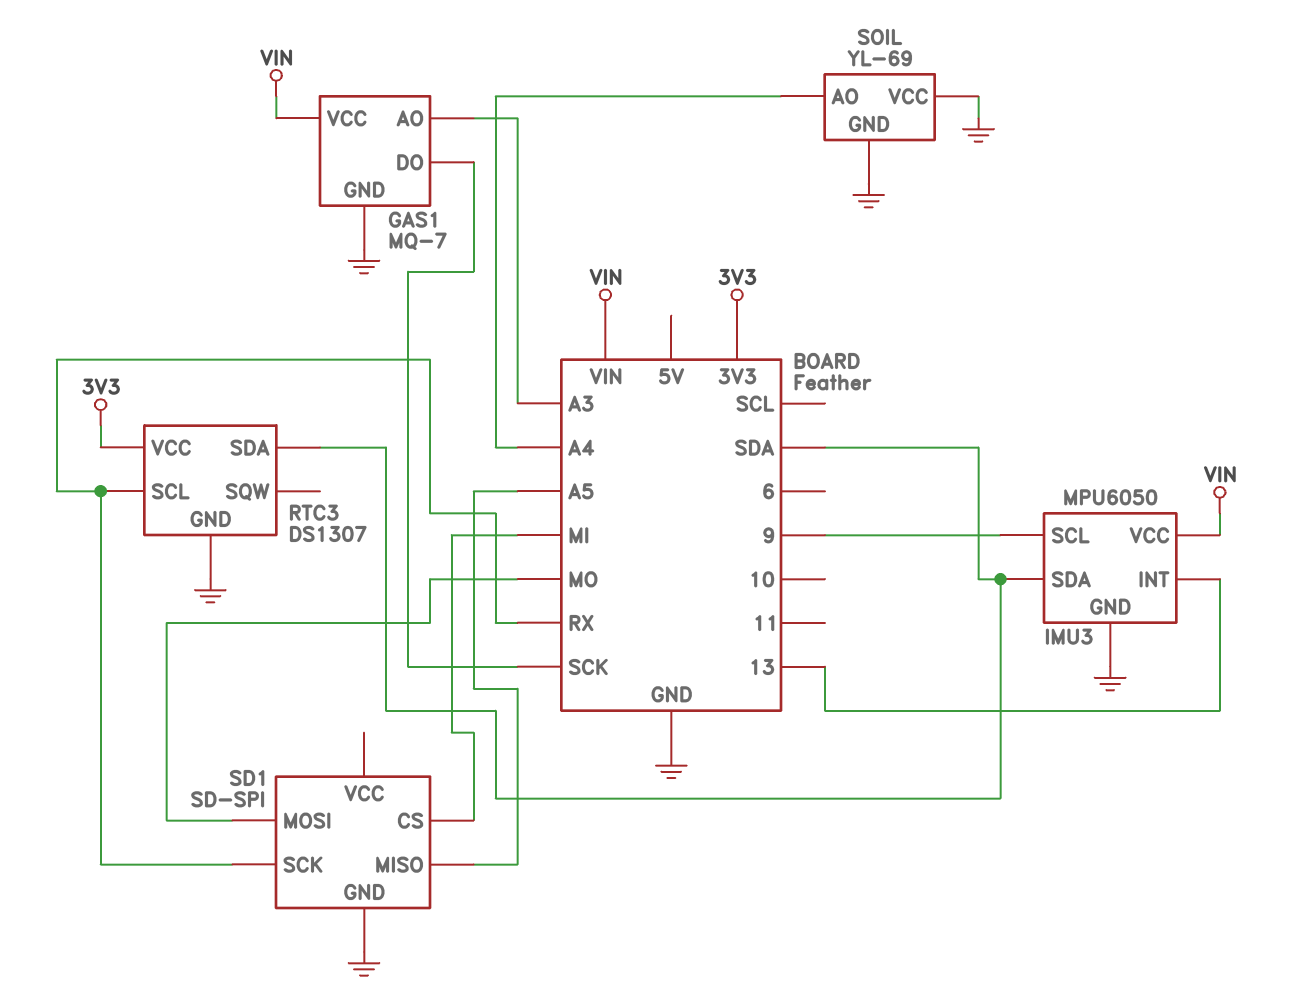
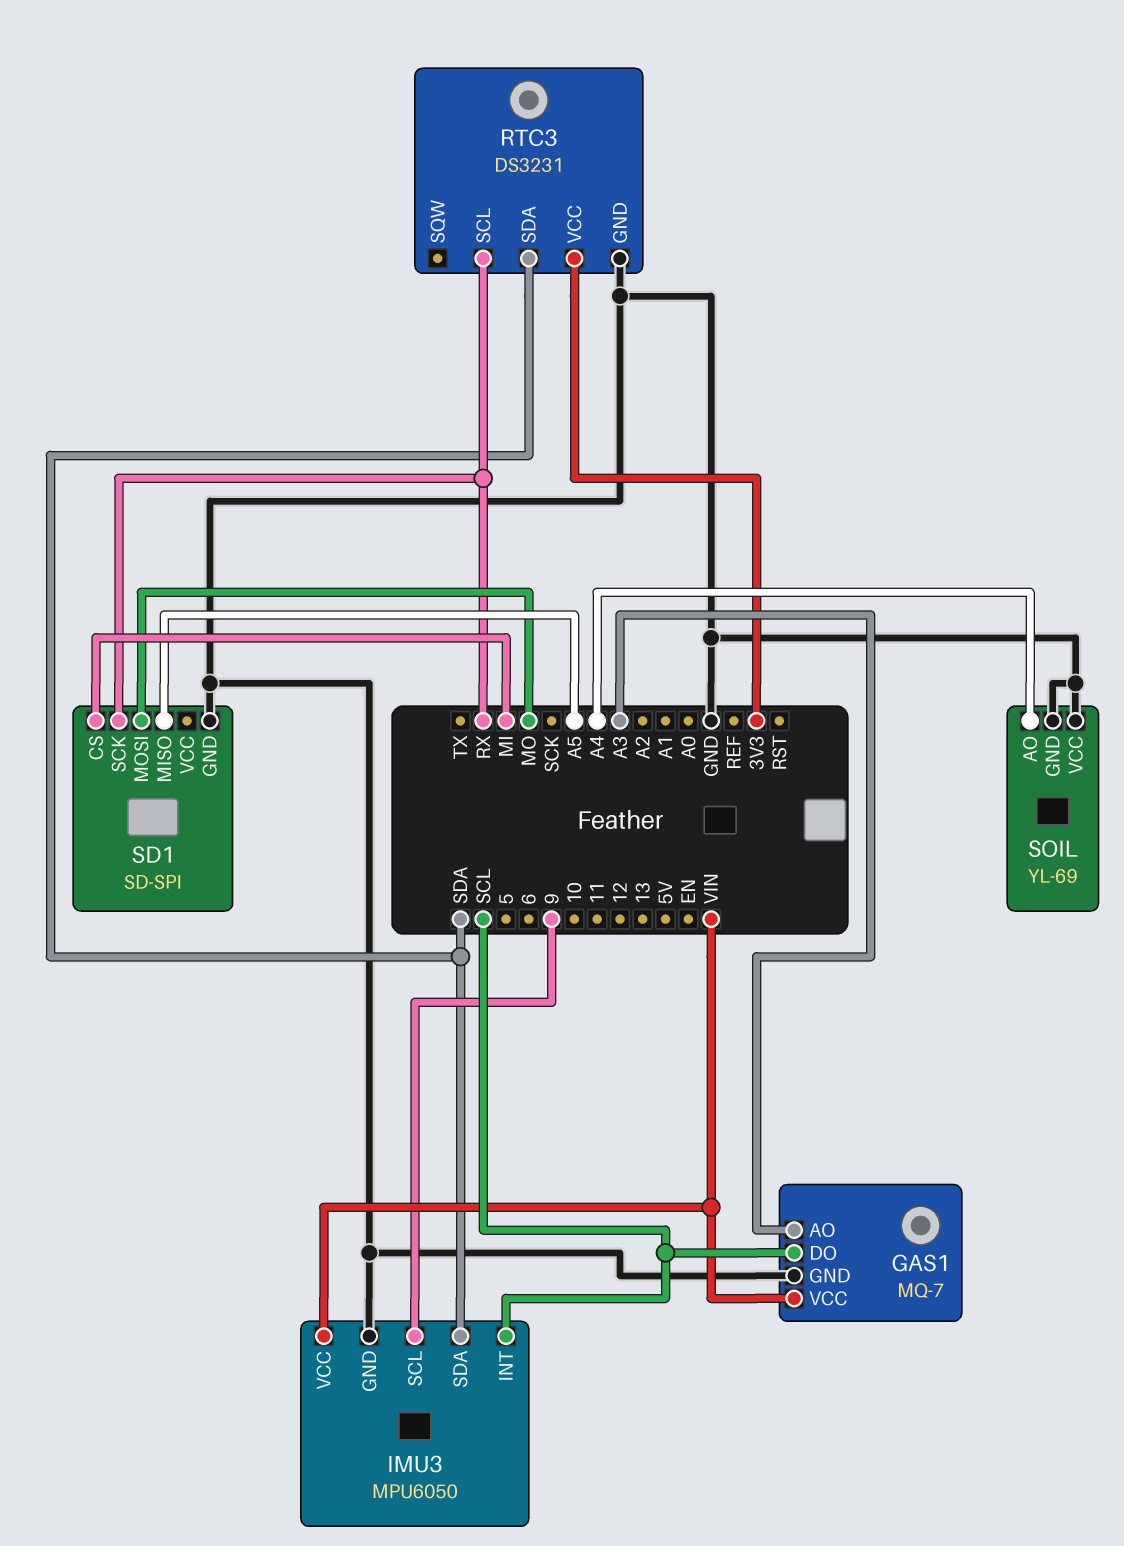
GAS1 pin DO: SCK -> SCL
IMU3 pin INT: 13 -> SCL
RTC3: DS1307 -> DS3231

